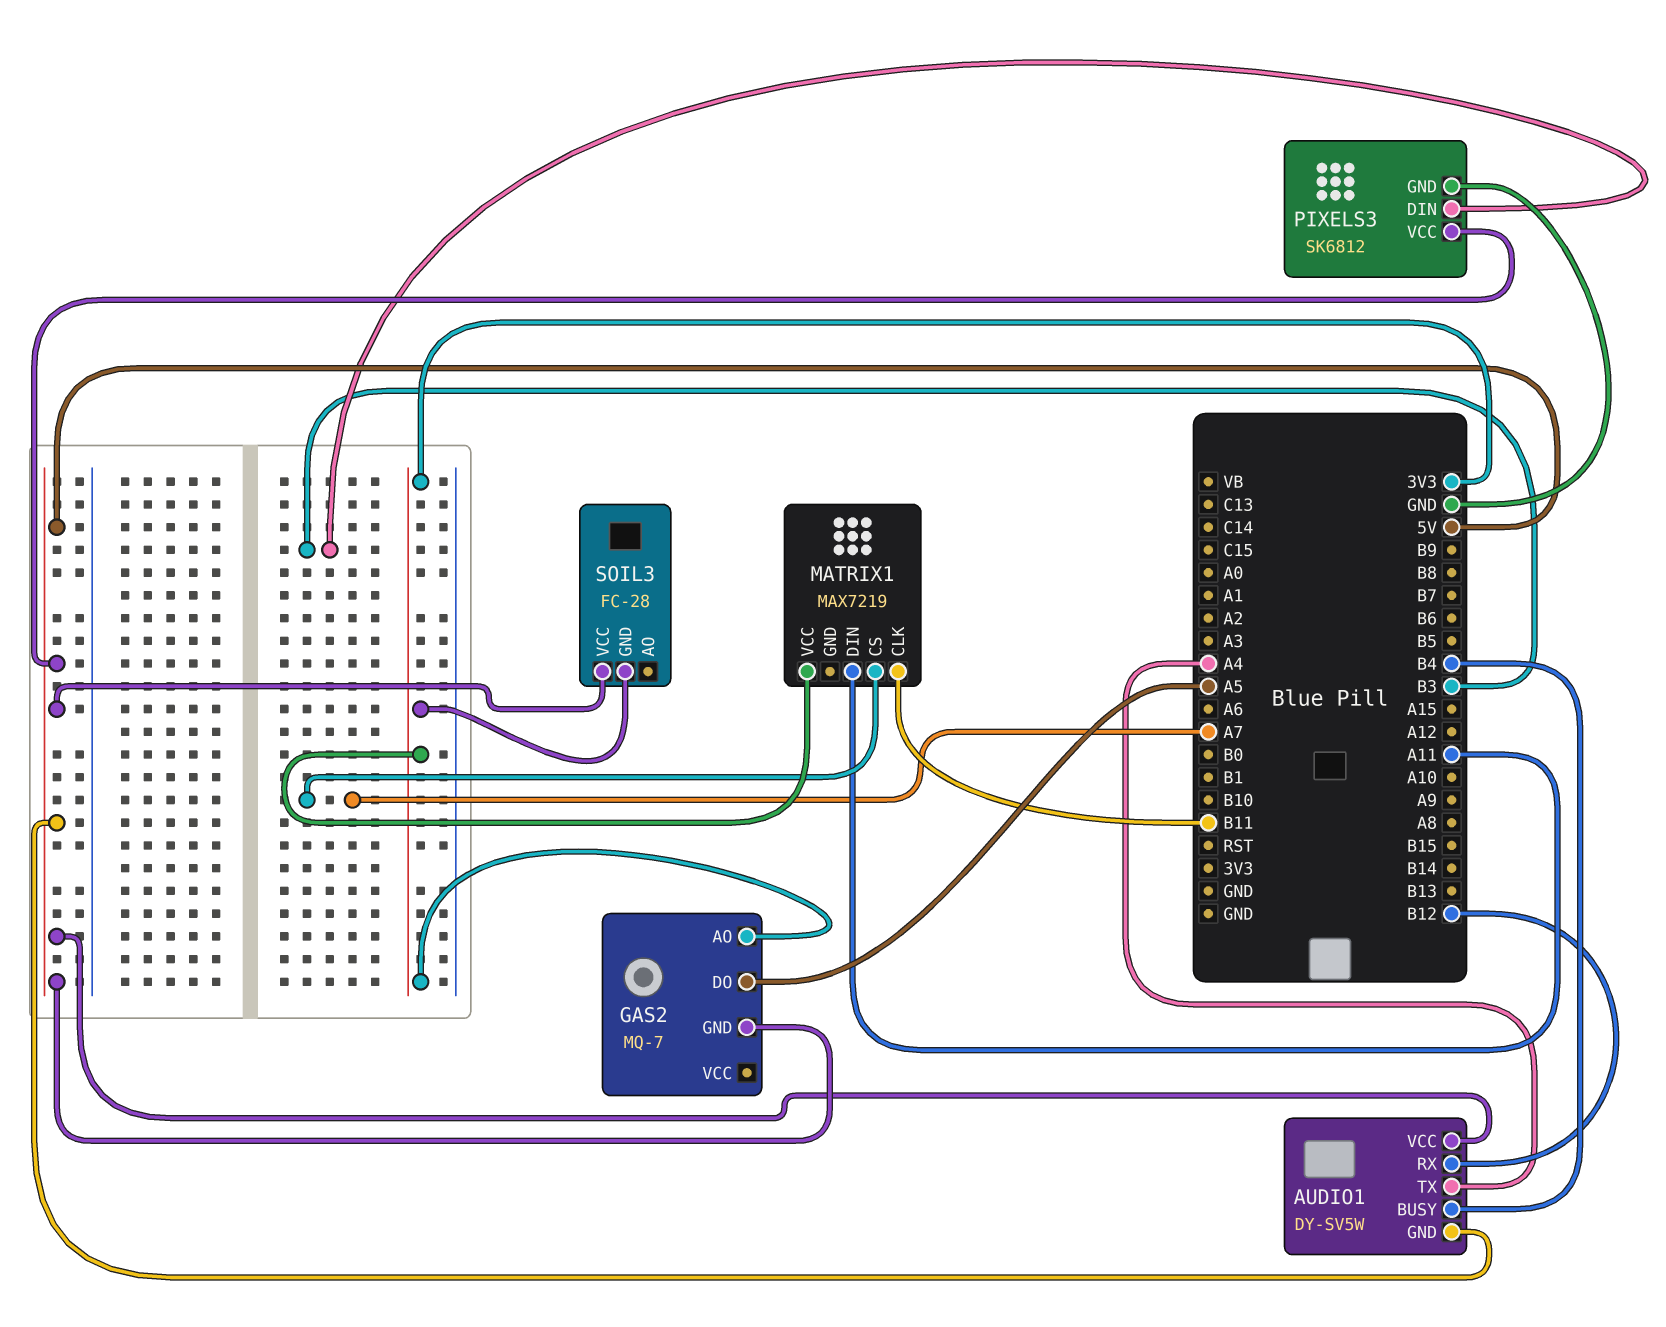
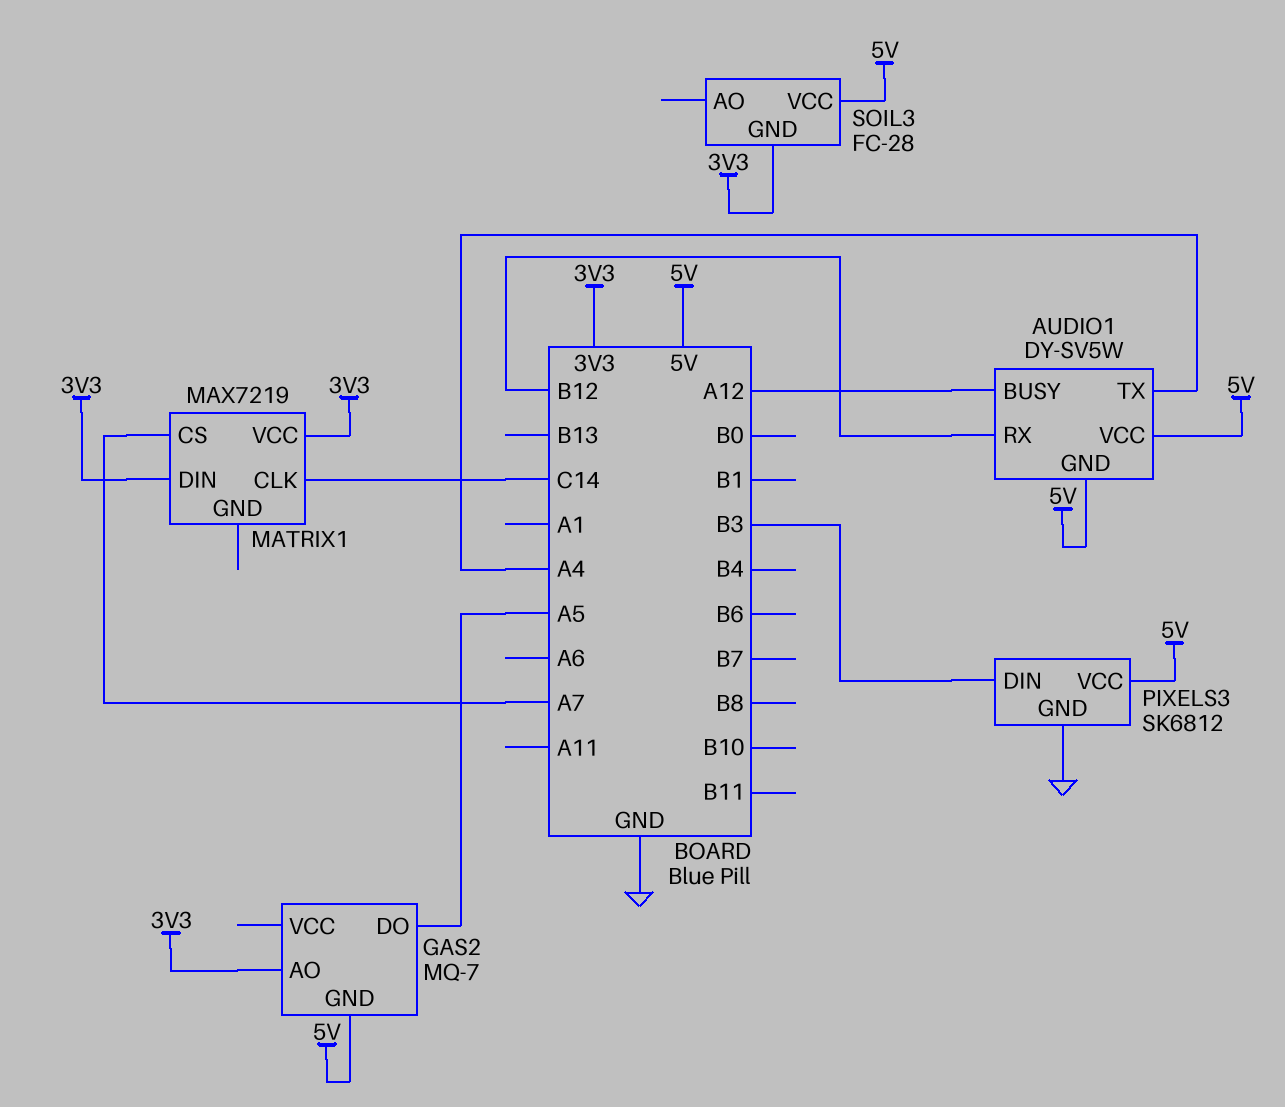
AUDIO1 pin BUSY: B4 -> A12
MATRIX1 pin CLK: B11 -> C14
MATRIX1 pin DIN: A11 -> 3V3

